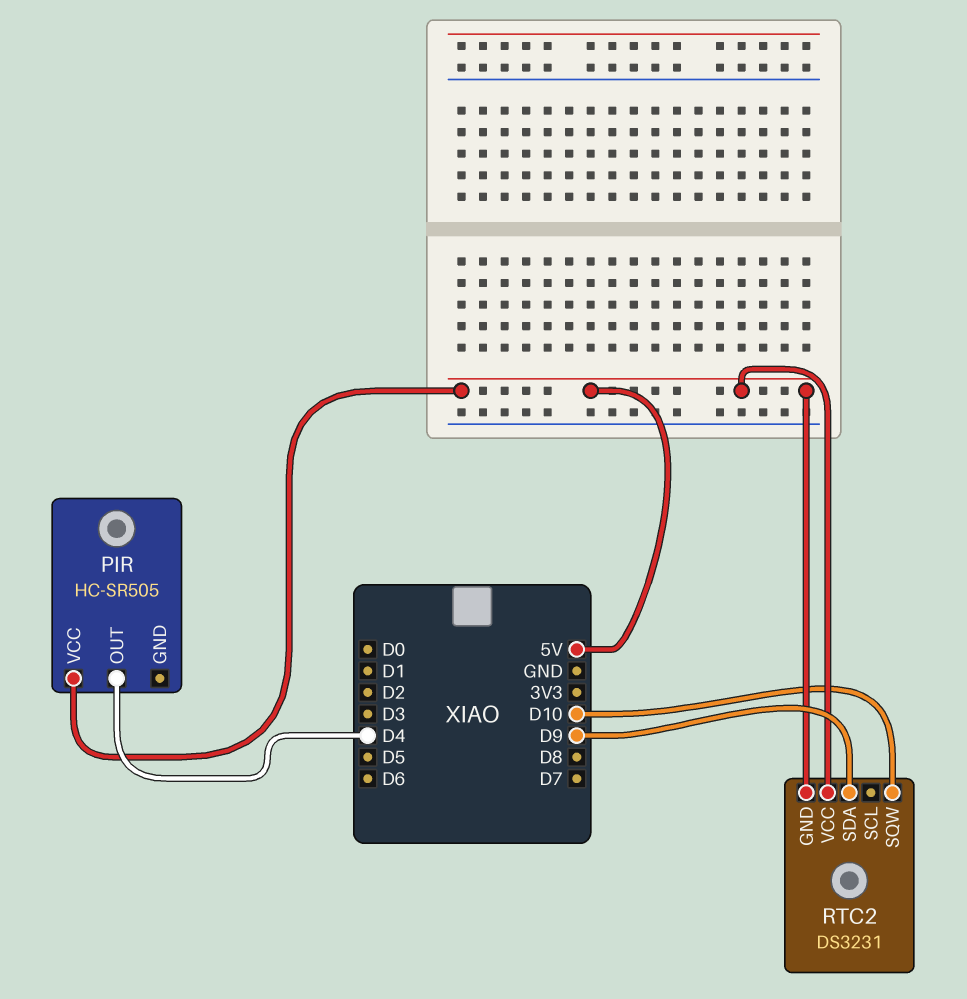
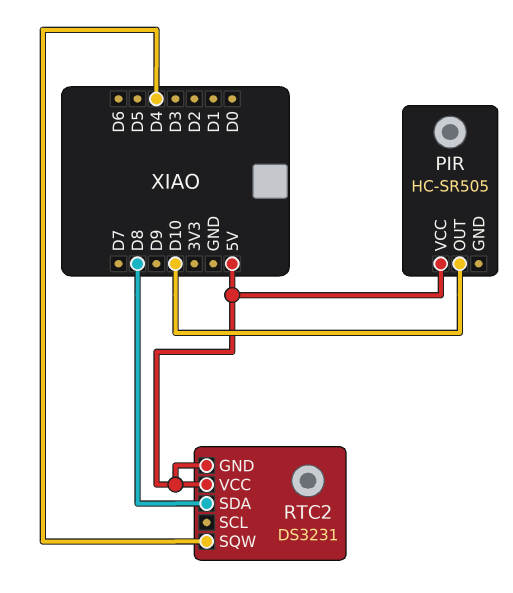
PIR pin OUT: D4 -> D10
RTC2 pin SDA: D9 -> D8
RTC2 pin SQW: D10 -> D4

